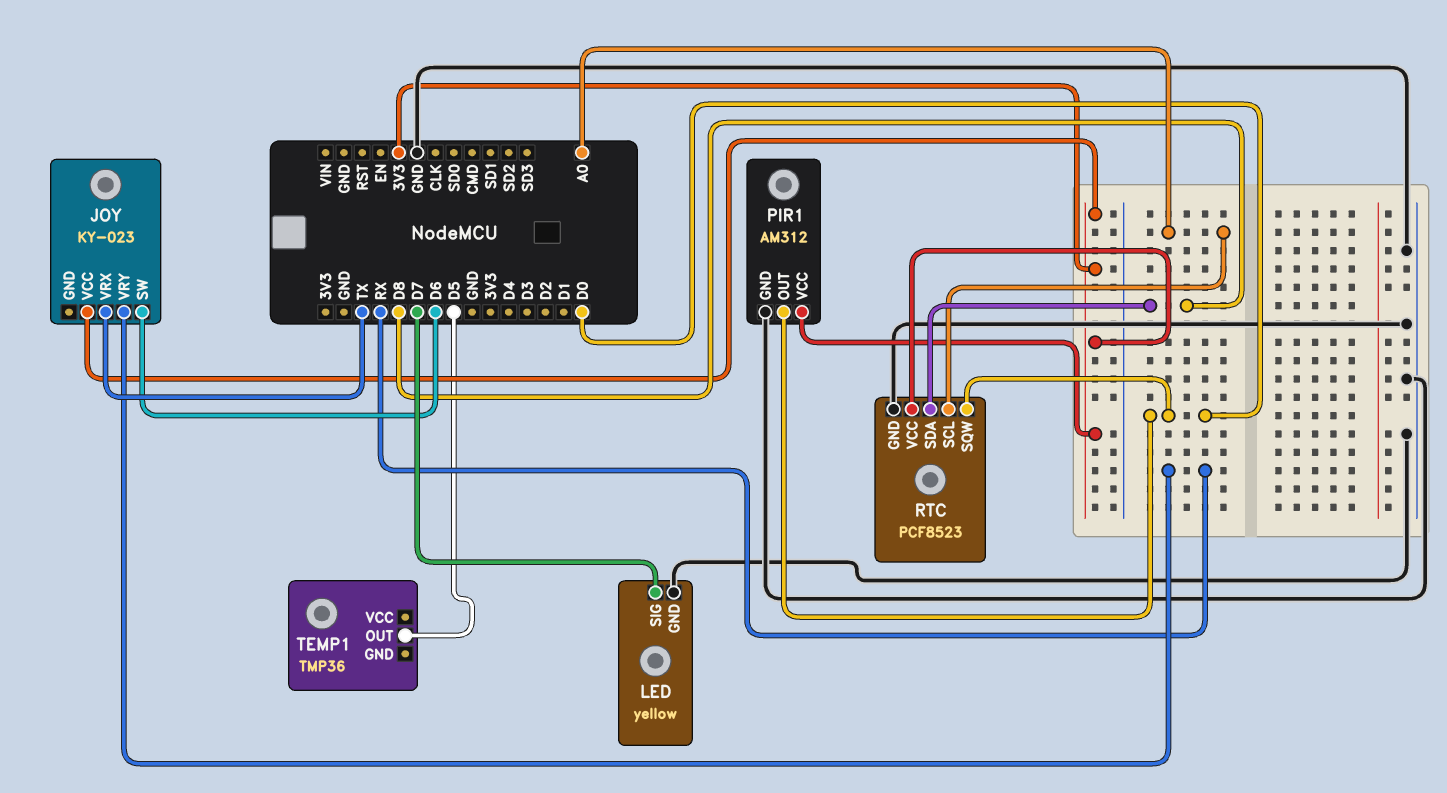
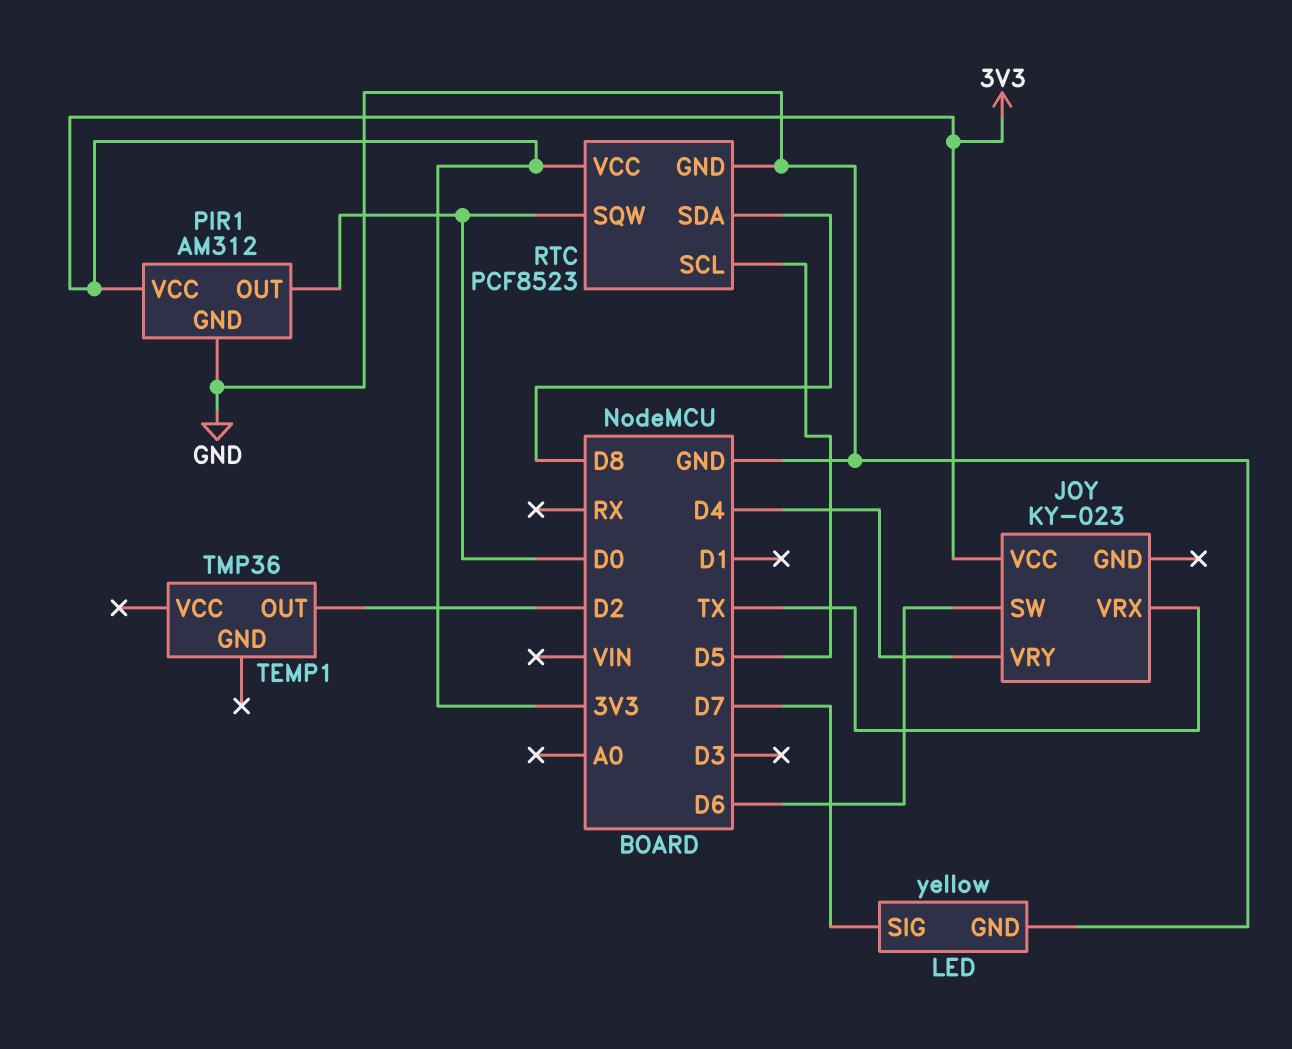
JOY pin VRY: RX -> D4
RTC pin SCL: A0 -> D5
TEMP1 pin OUT: D5 -> D2

